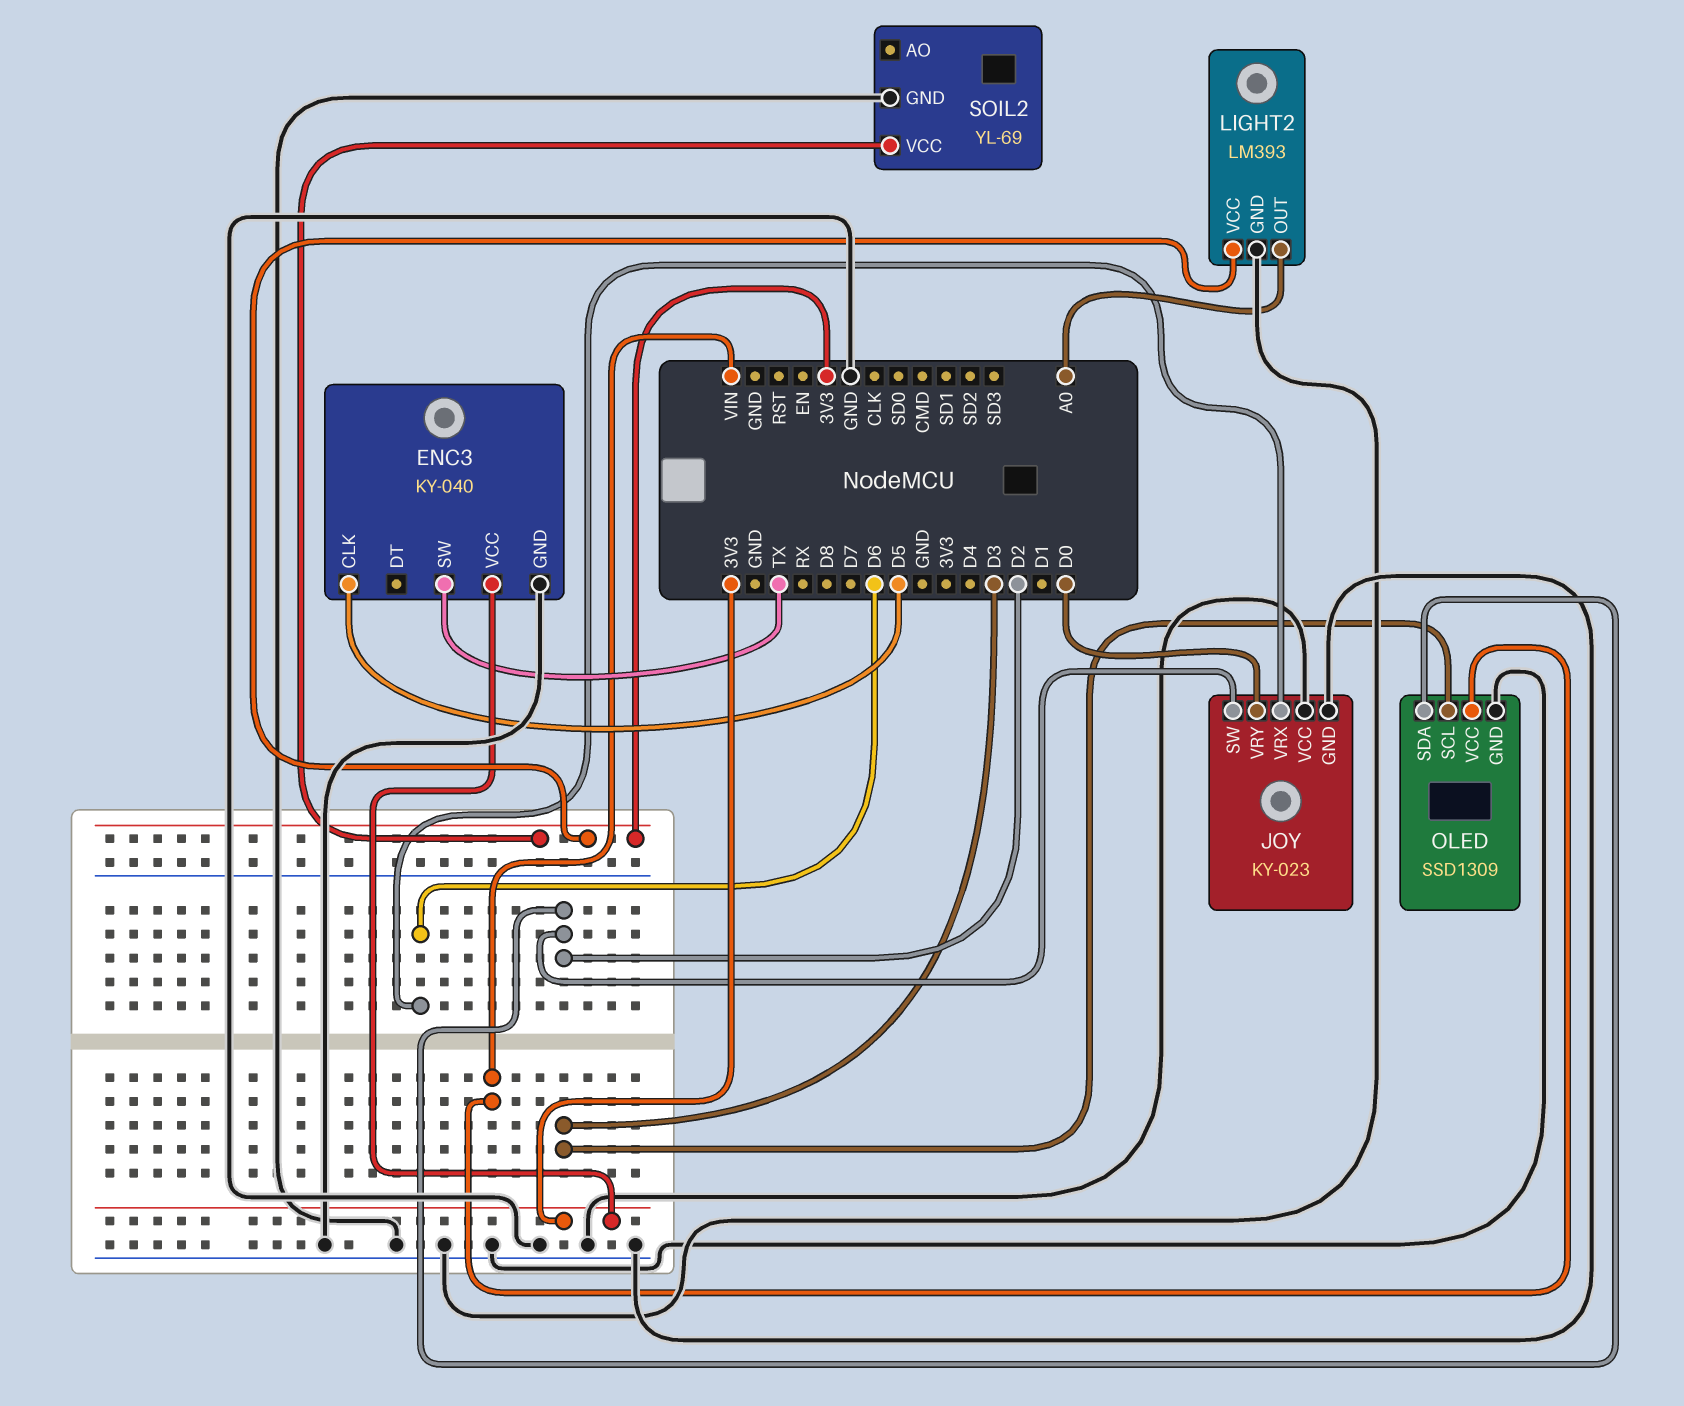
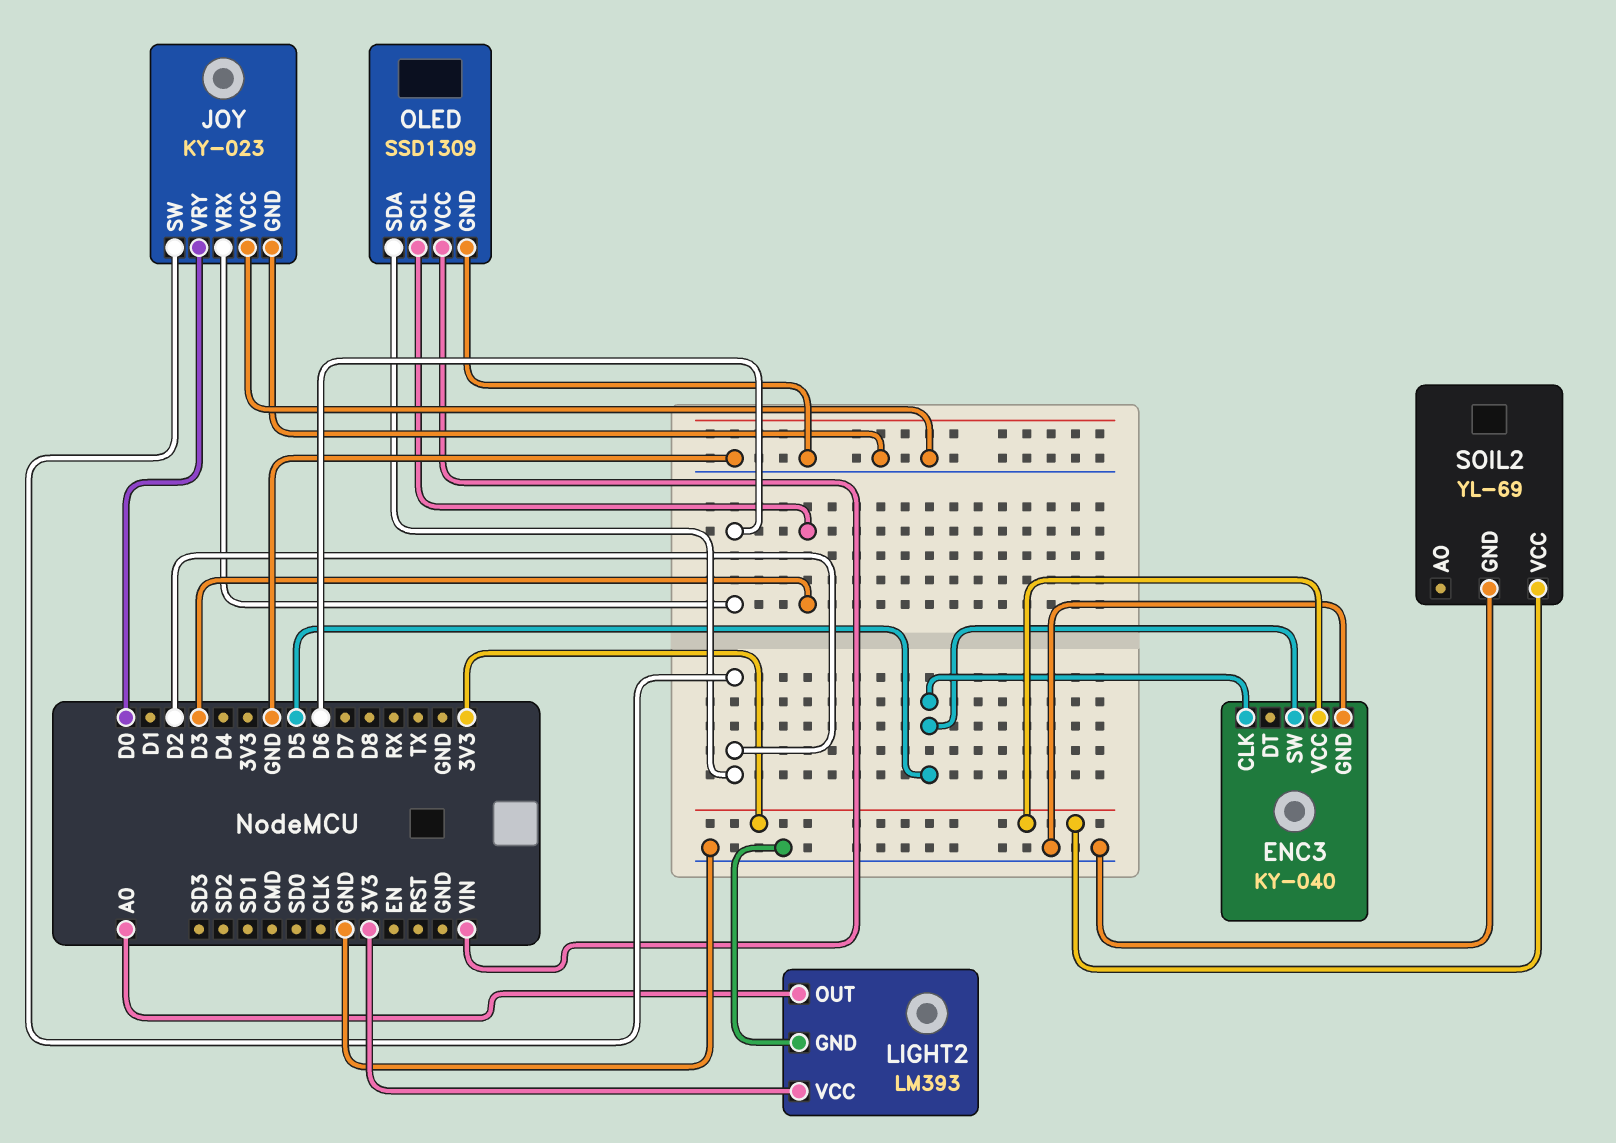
ENC3 pin SW: TX -> D5

